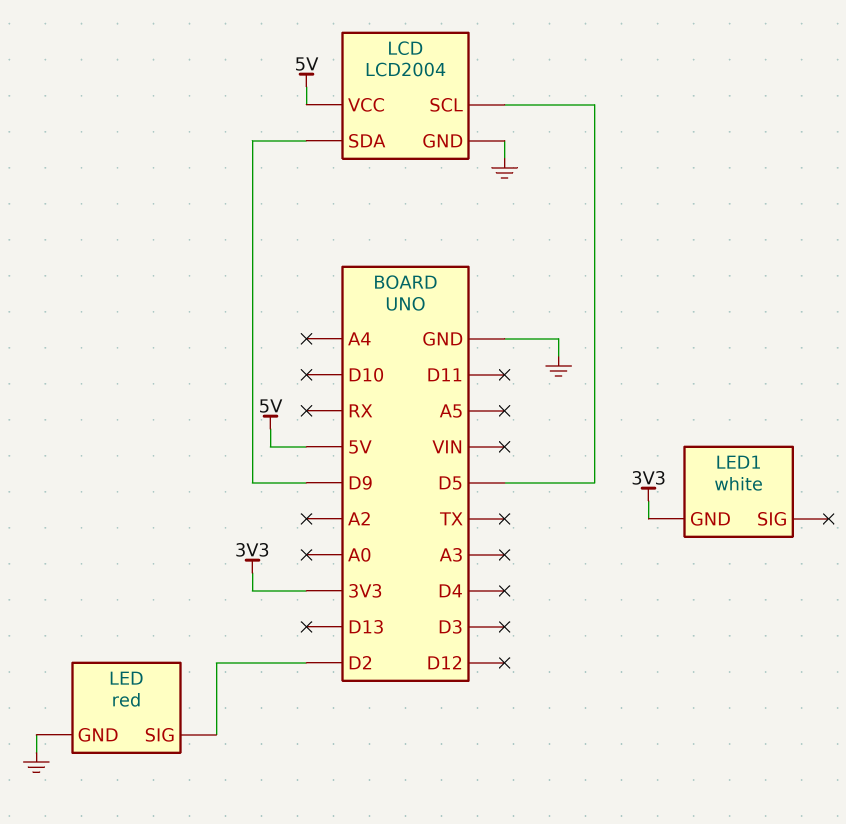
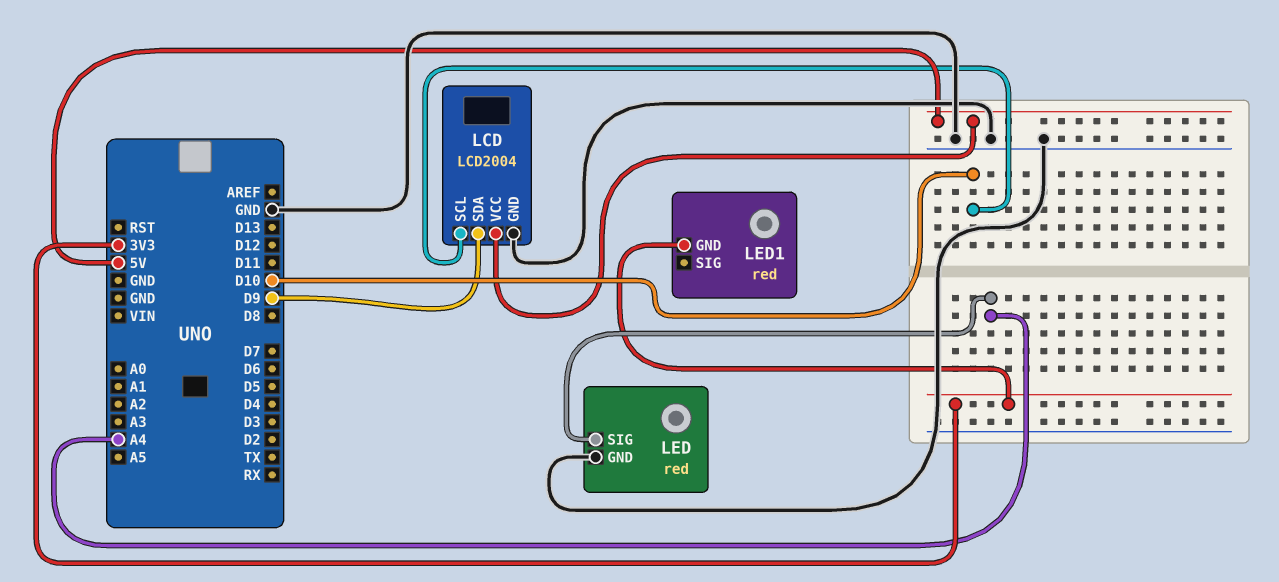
LCD pin SCL: D5 -> D10
LED pin SIG: D2 -> A4
LED1: white -> red

